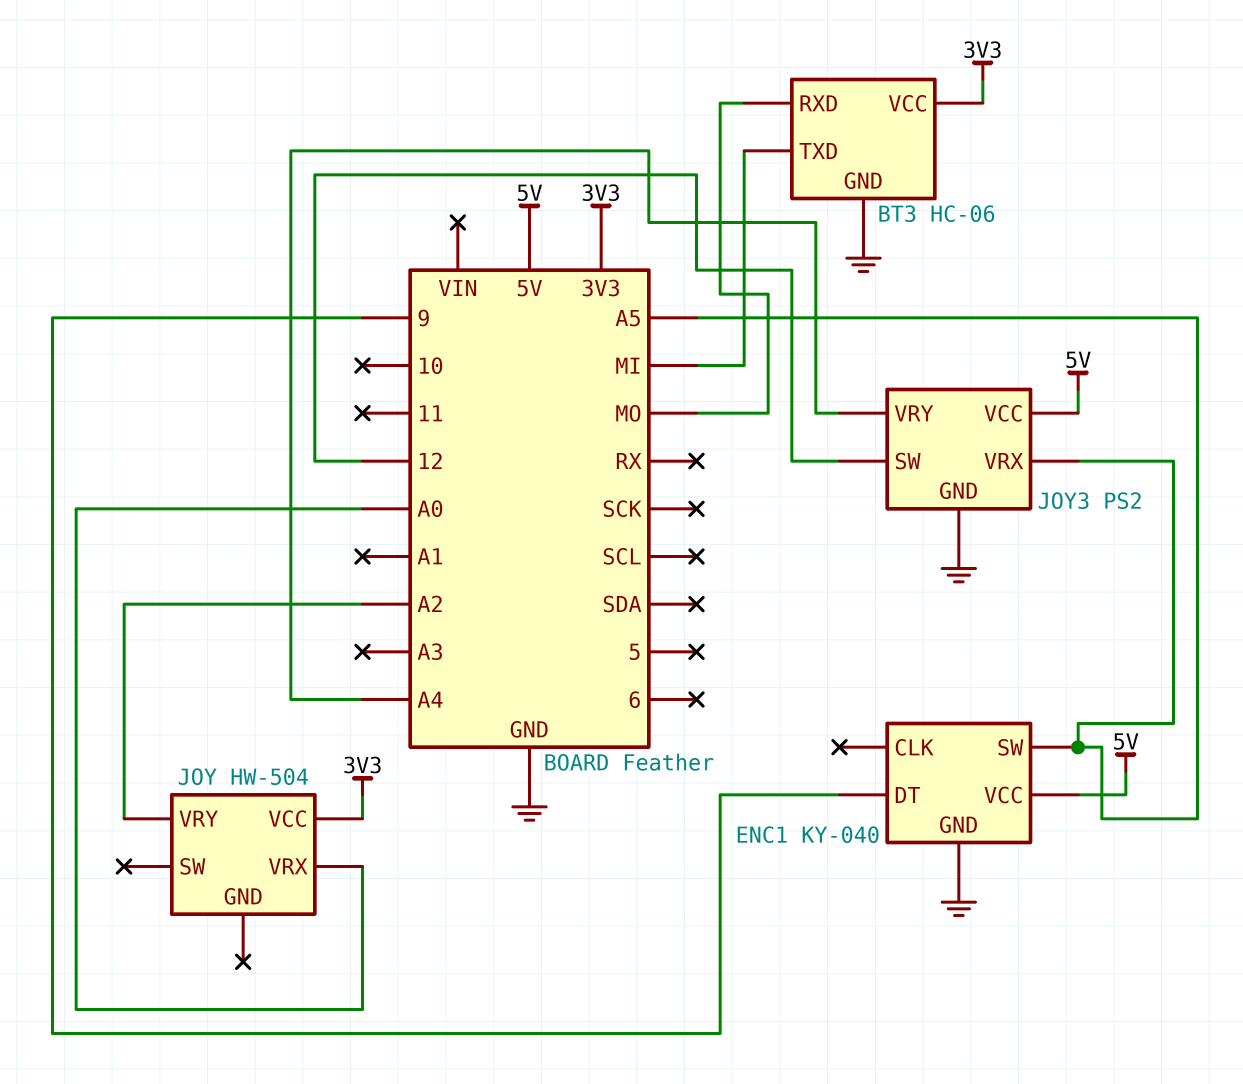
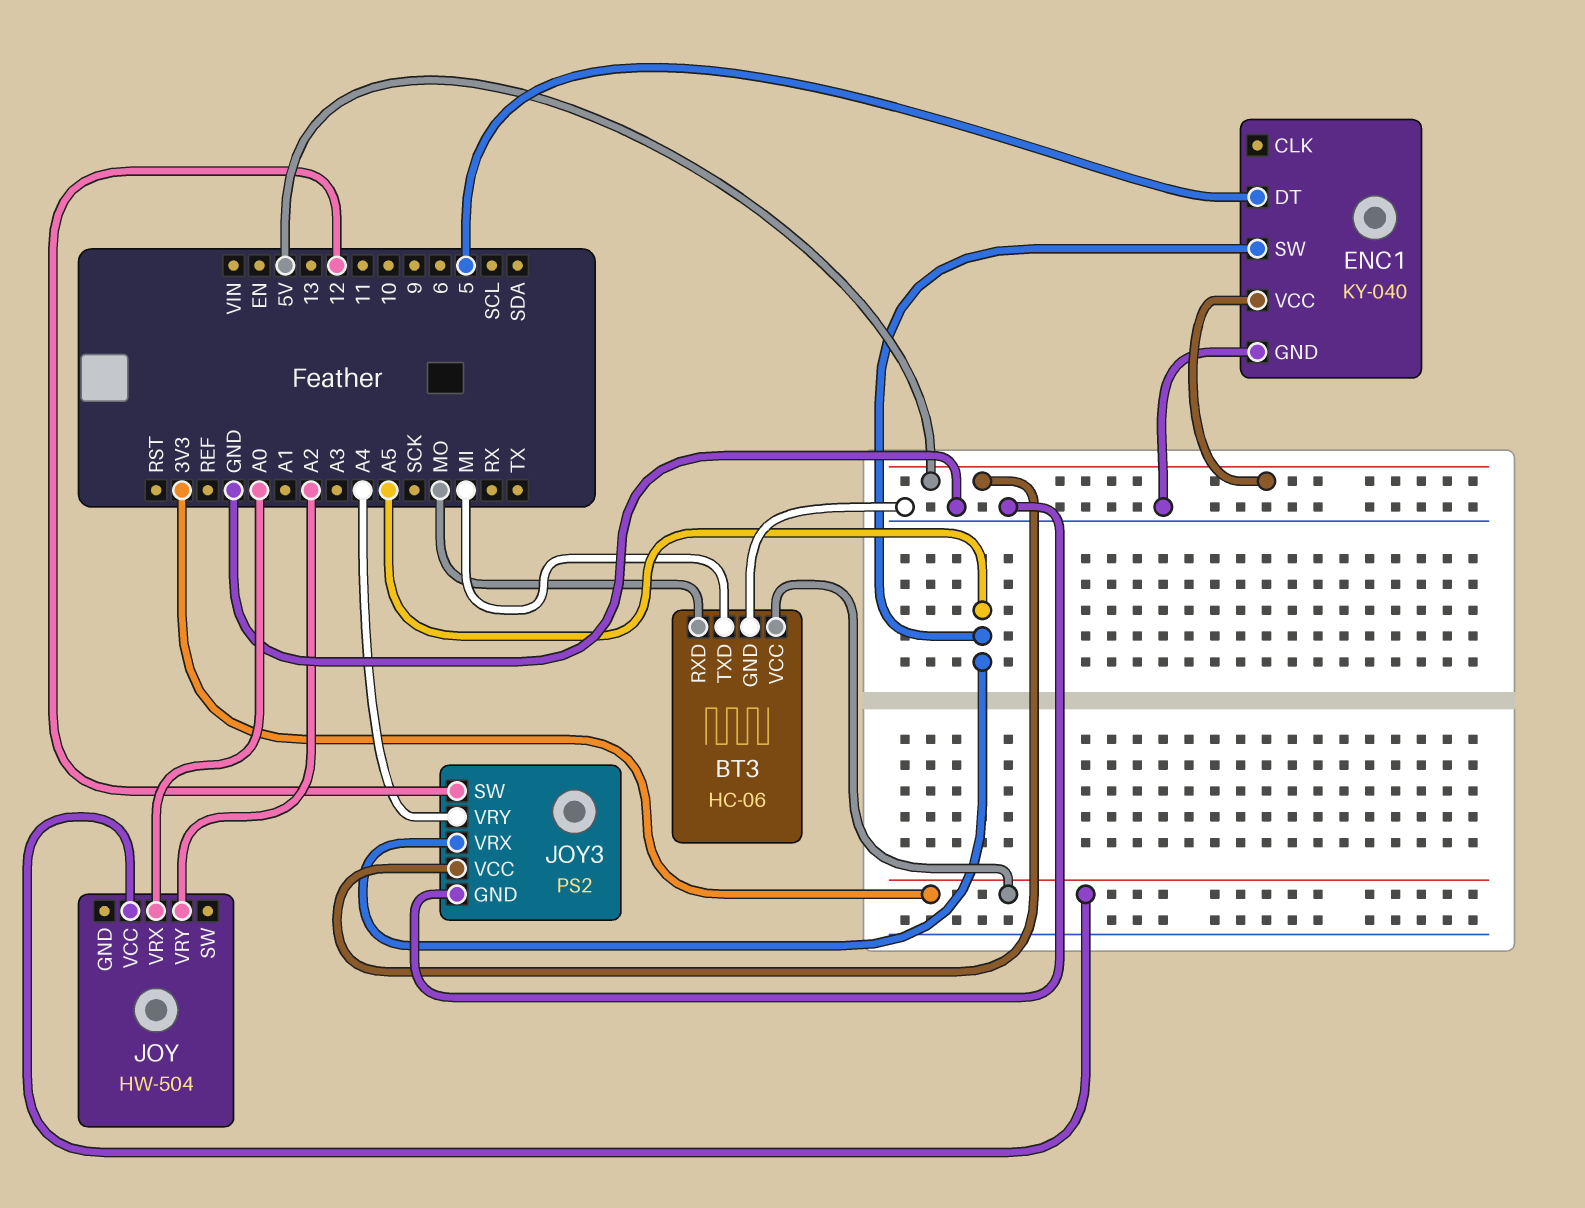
ENC1 pin DT: 9 -> 5

